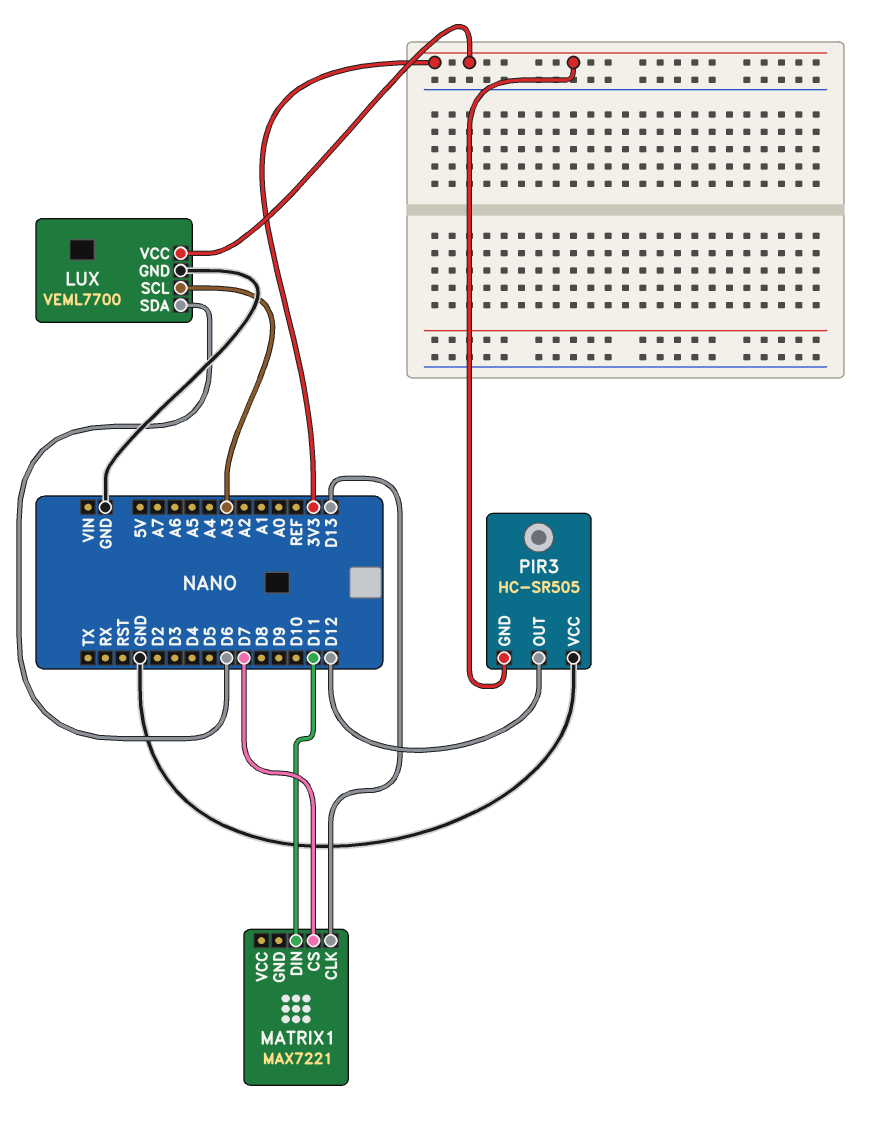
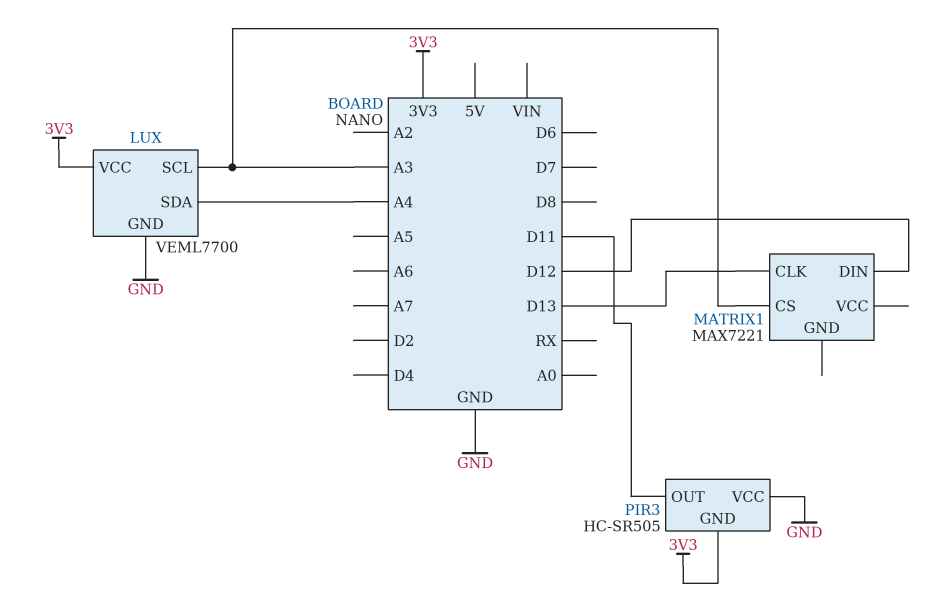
LUX pin SDA: D6 -> A4
MATRIX1 pin CS: D7 -> A3
MATRIX1 pin DIN: D11 -> D12
PIR3 pin OUT: D12 -> D11

